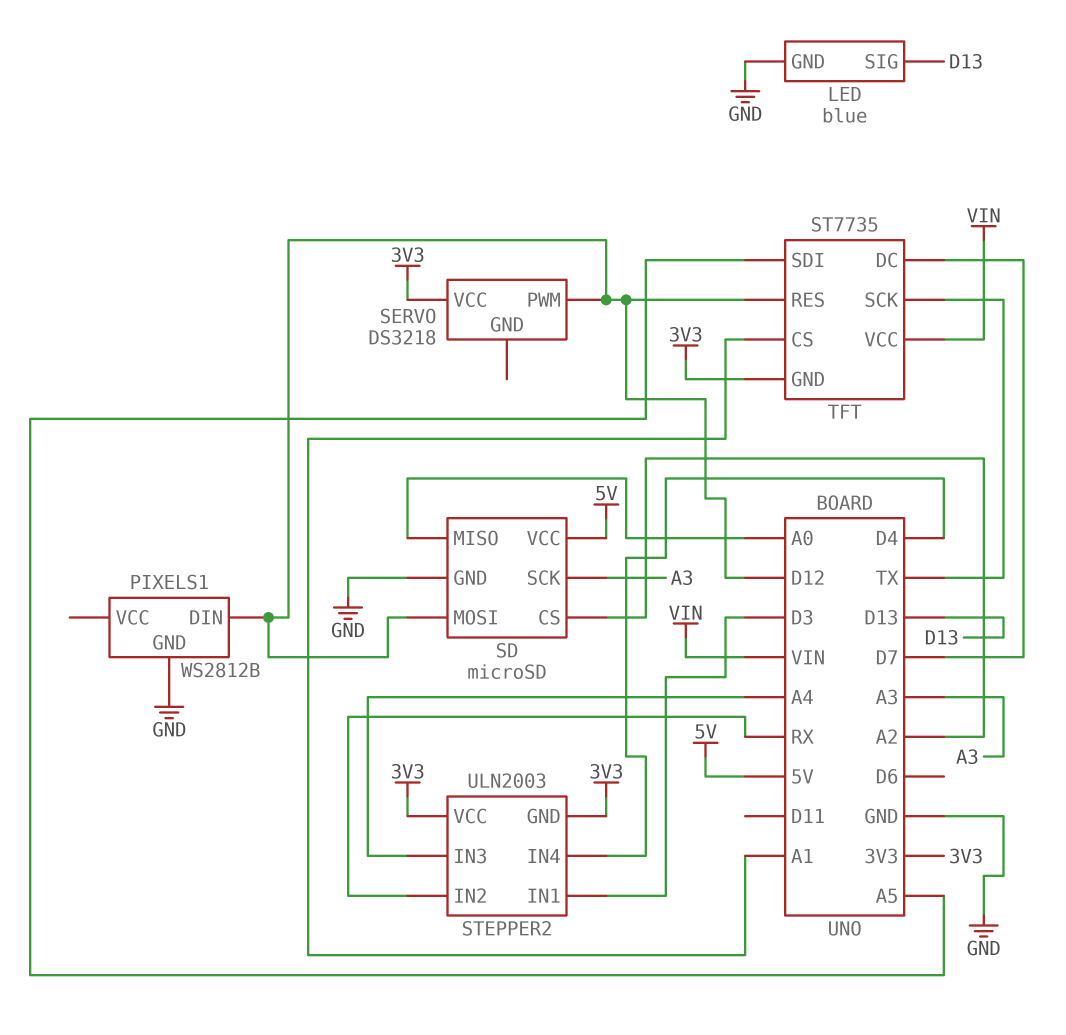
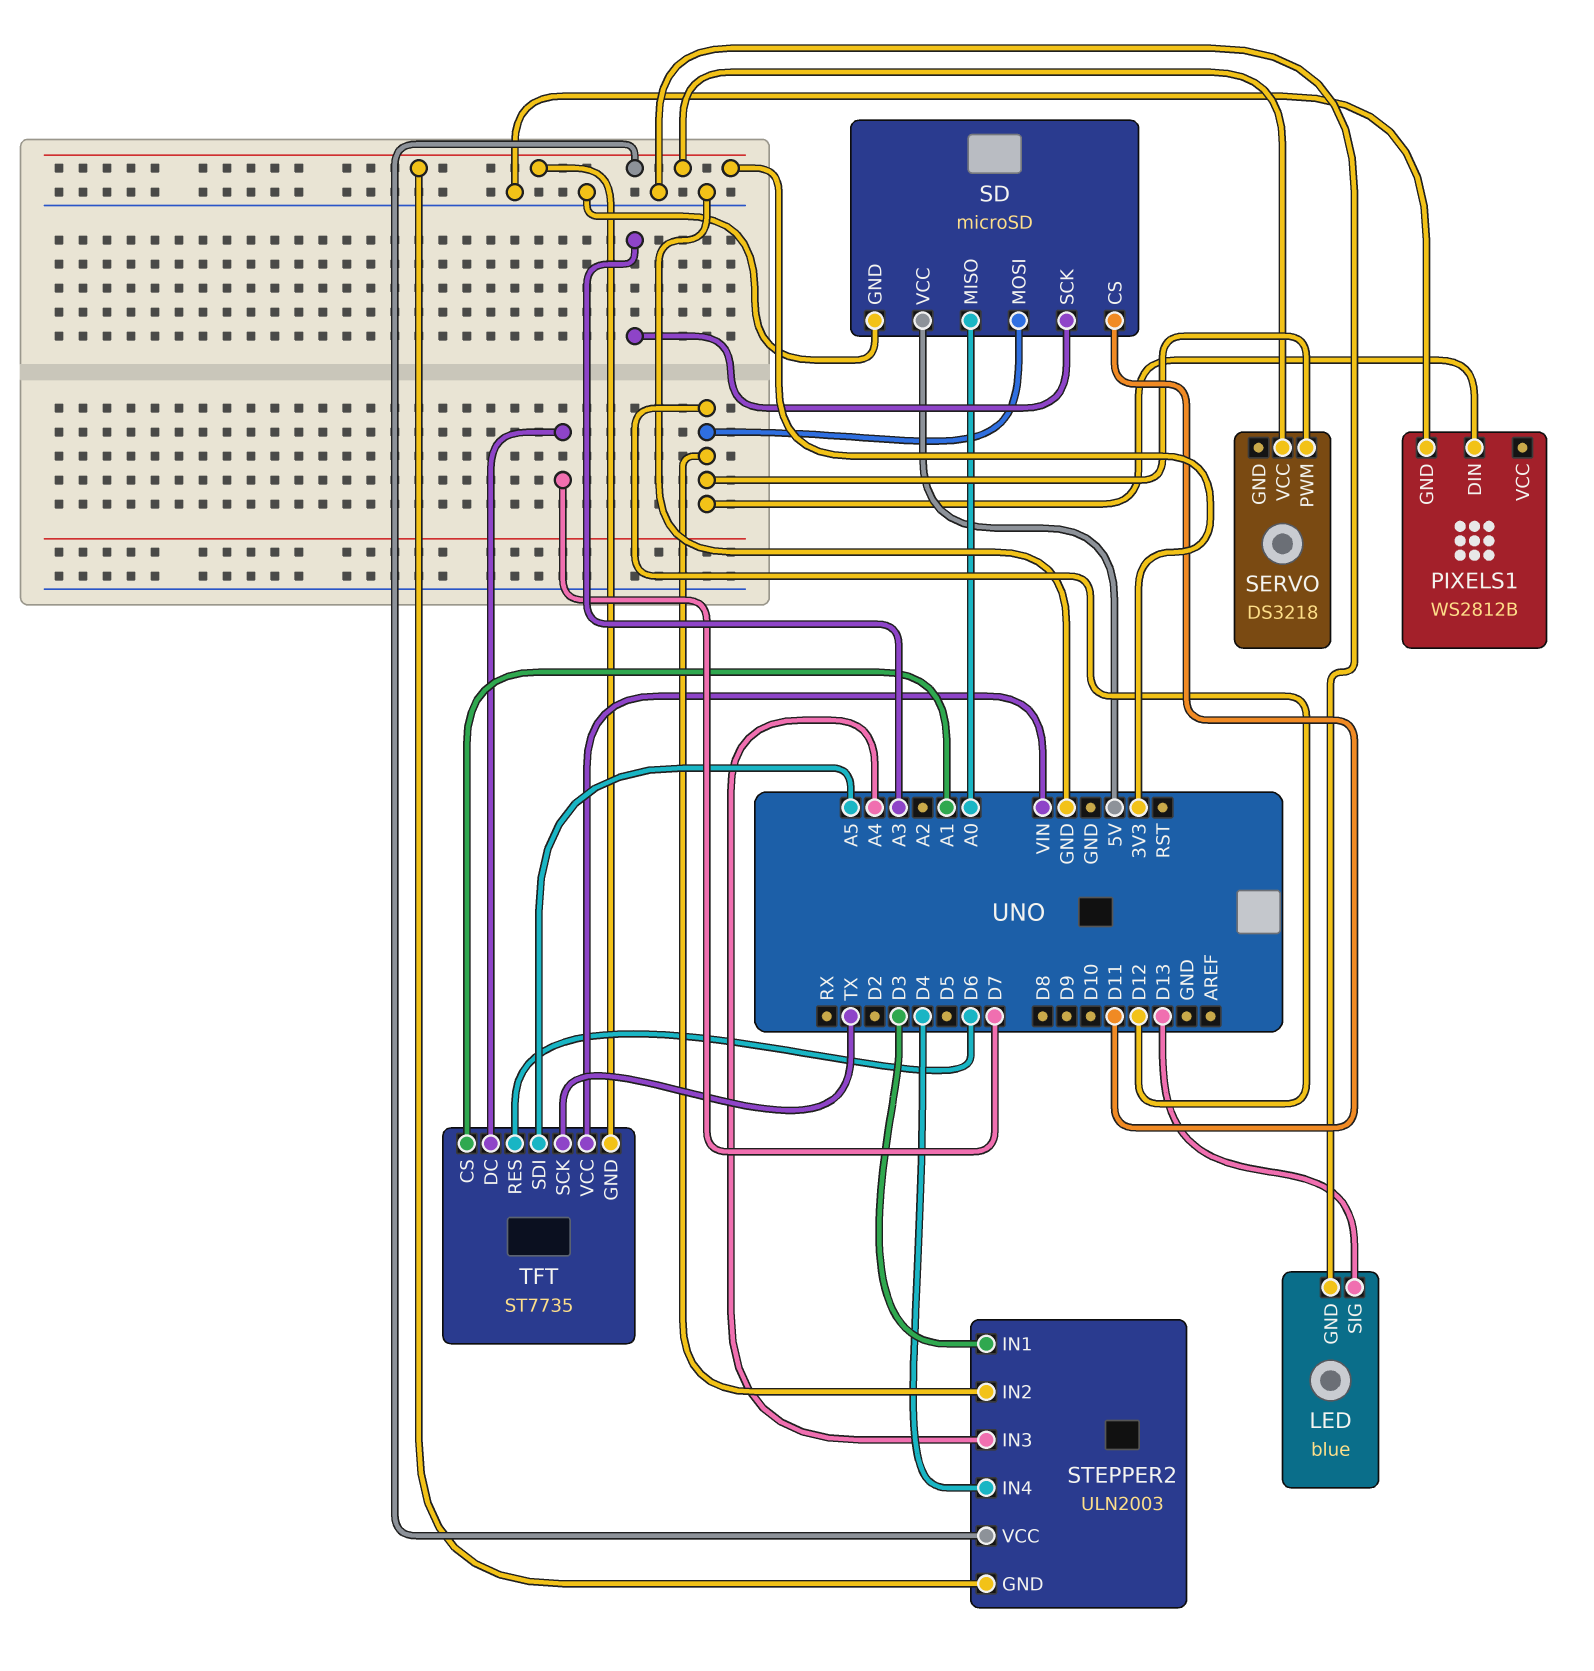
SD pin CS: A2 -> D11
STEPPER2 pin IN2: RX -> D12
TFT pin RES: D12 -> D6

